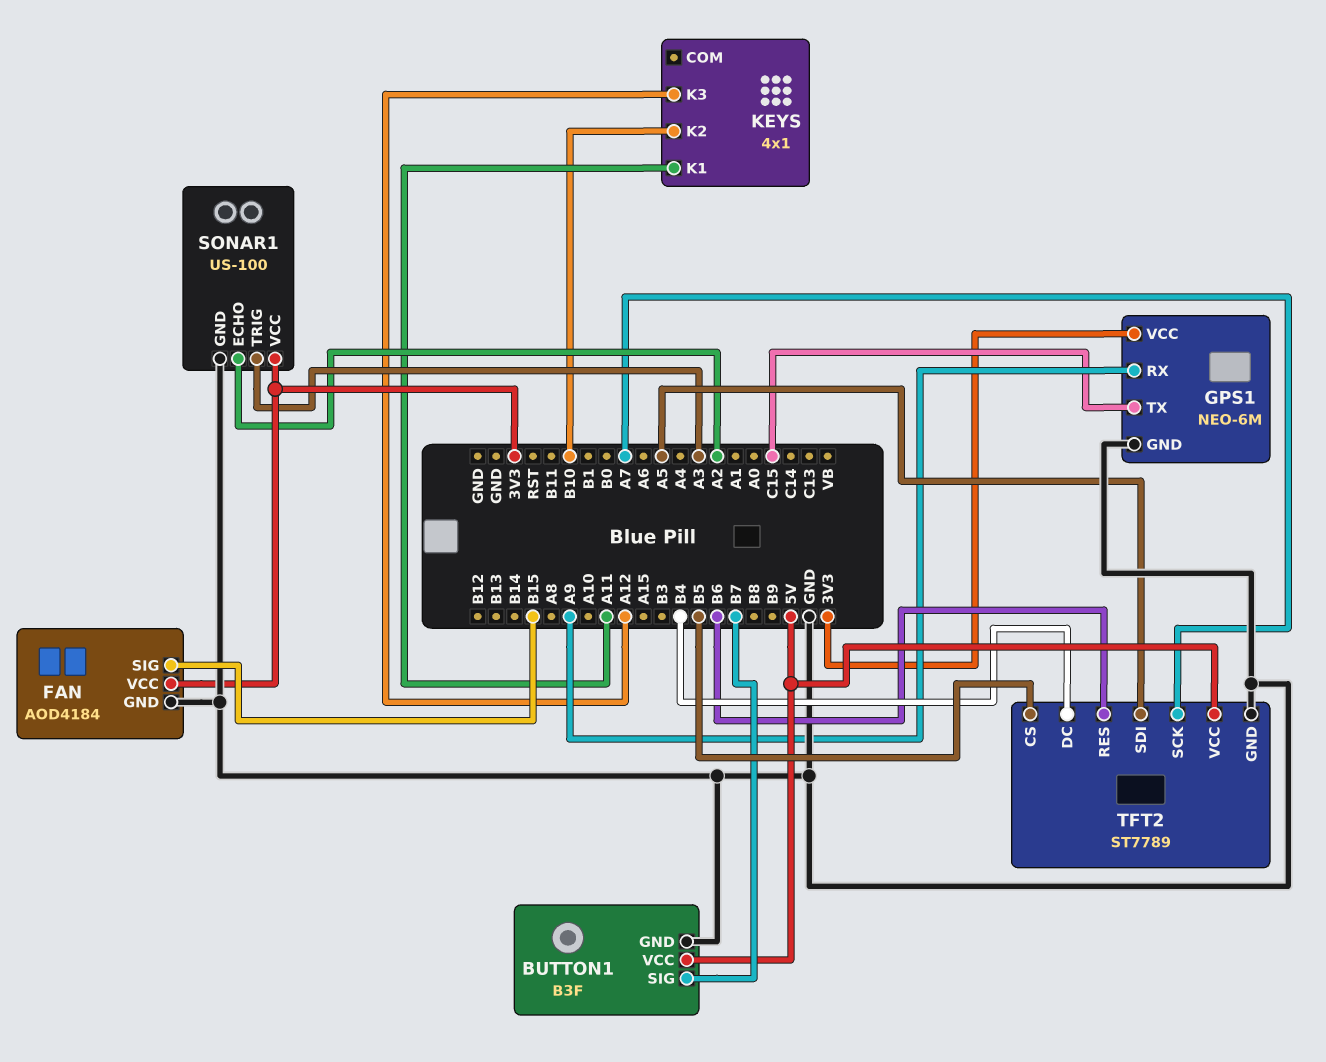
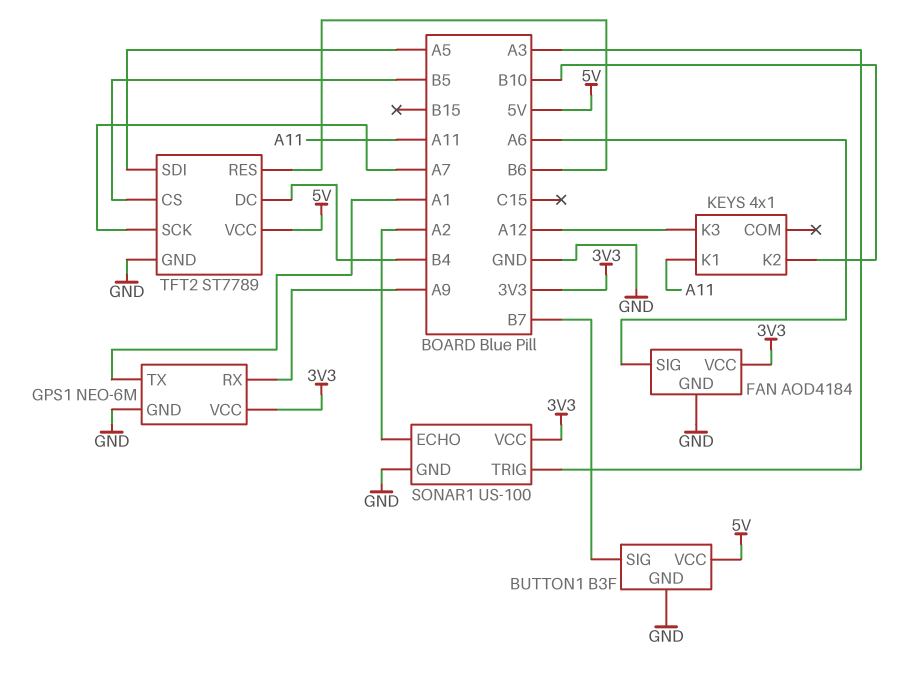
FAN pin SIG: B15 -> A6
GPS1 pin TX: C15 -> A1

